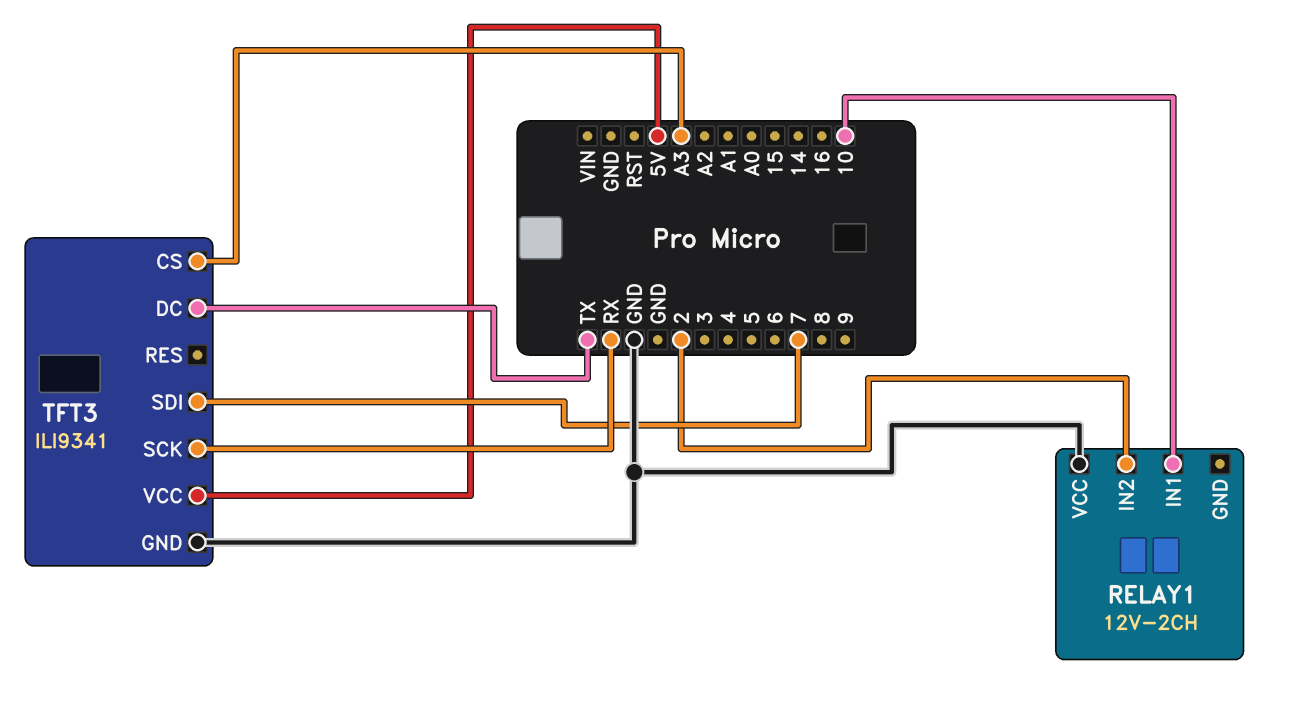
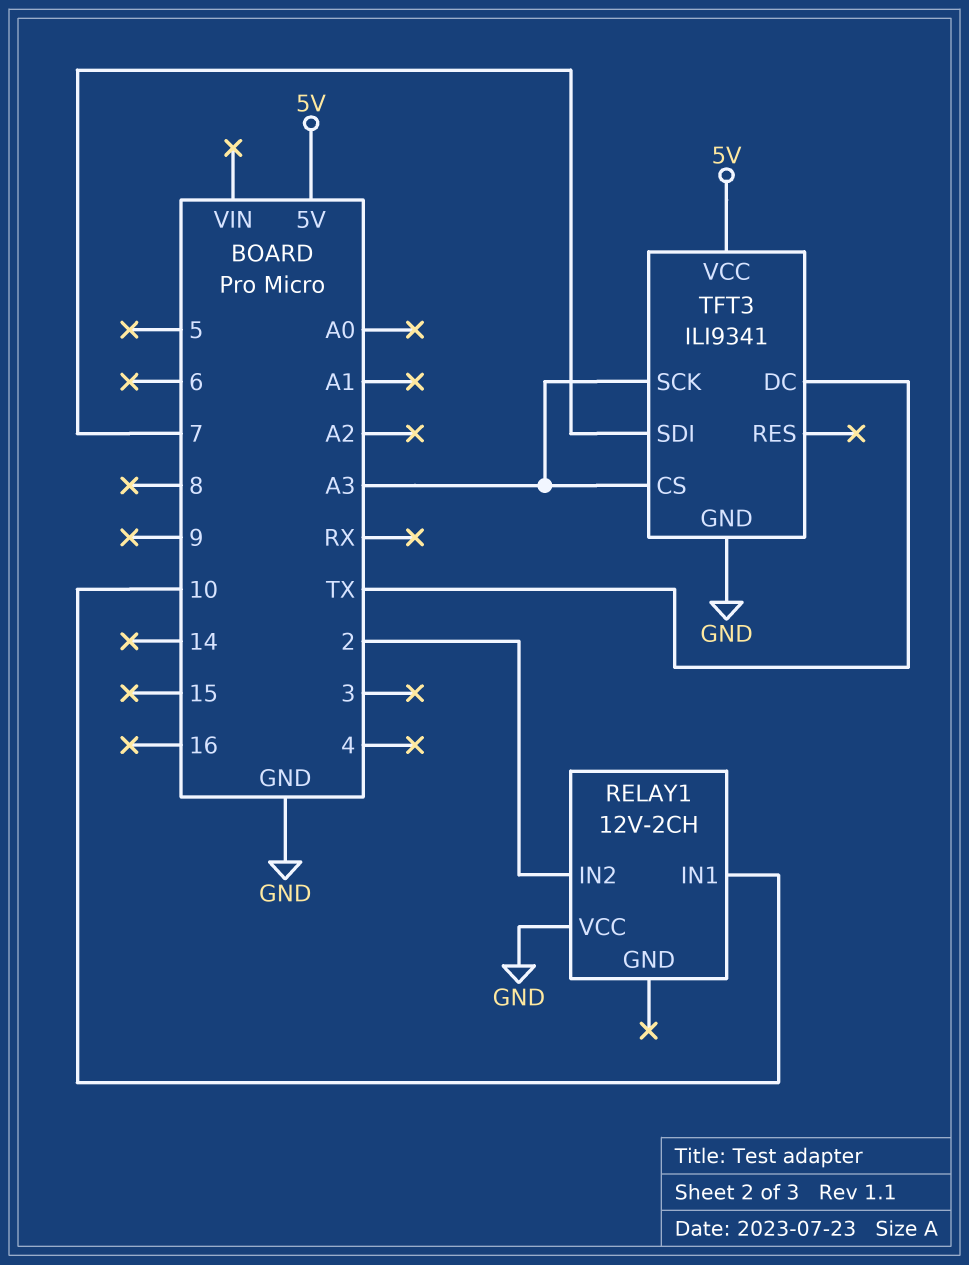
TFT3 pin SCK: RX -> A3

